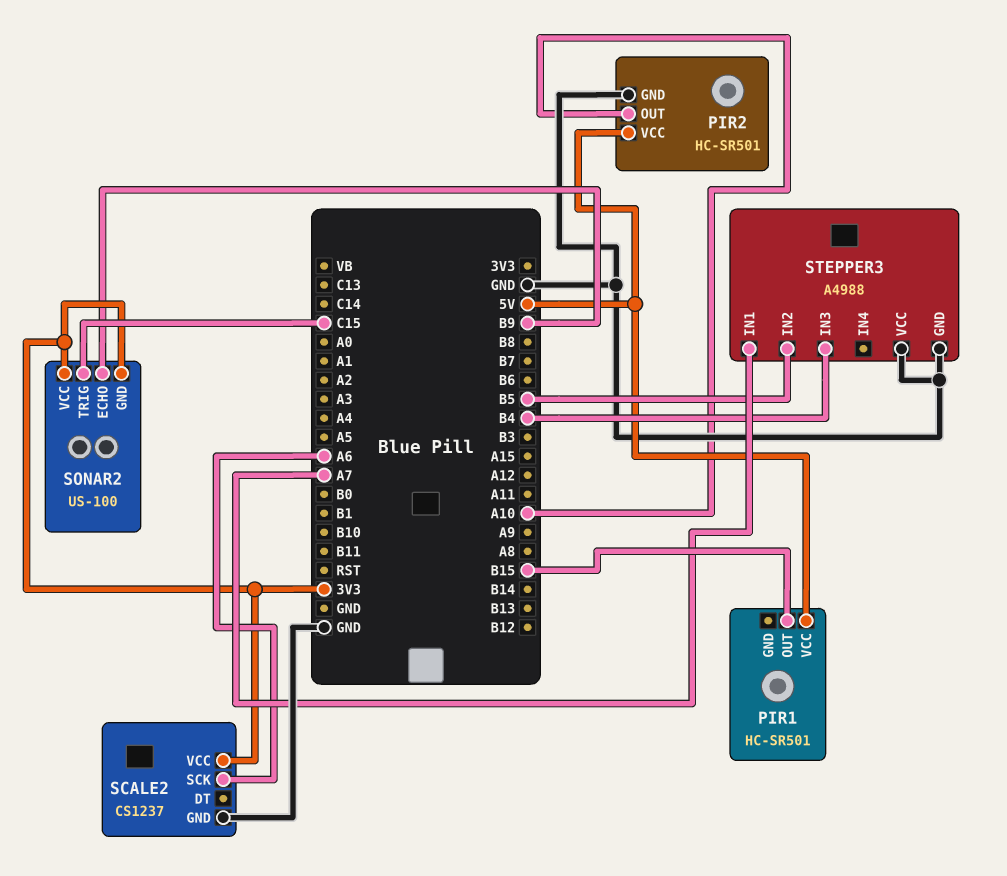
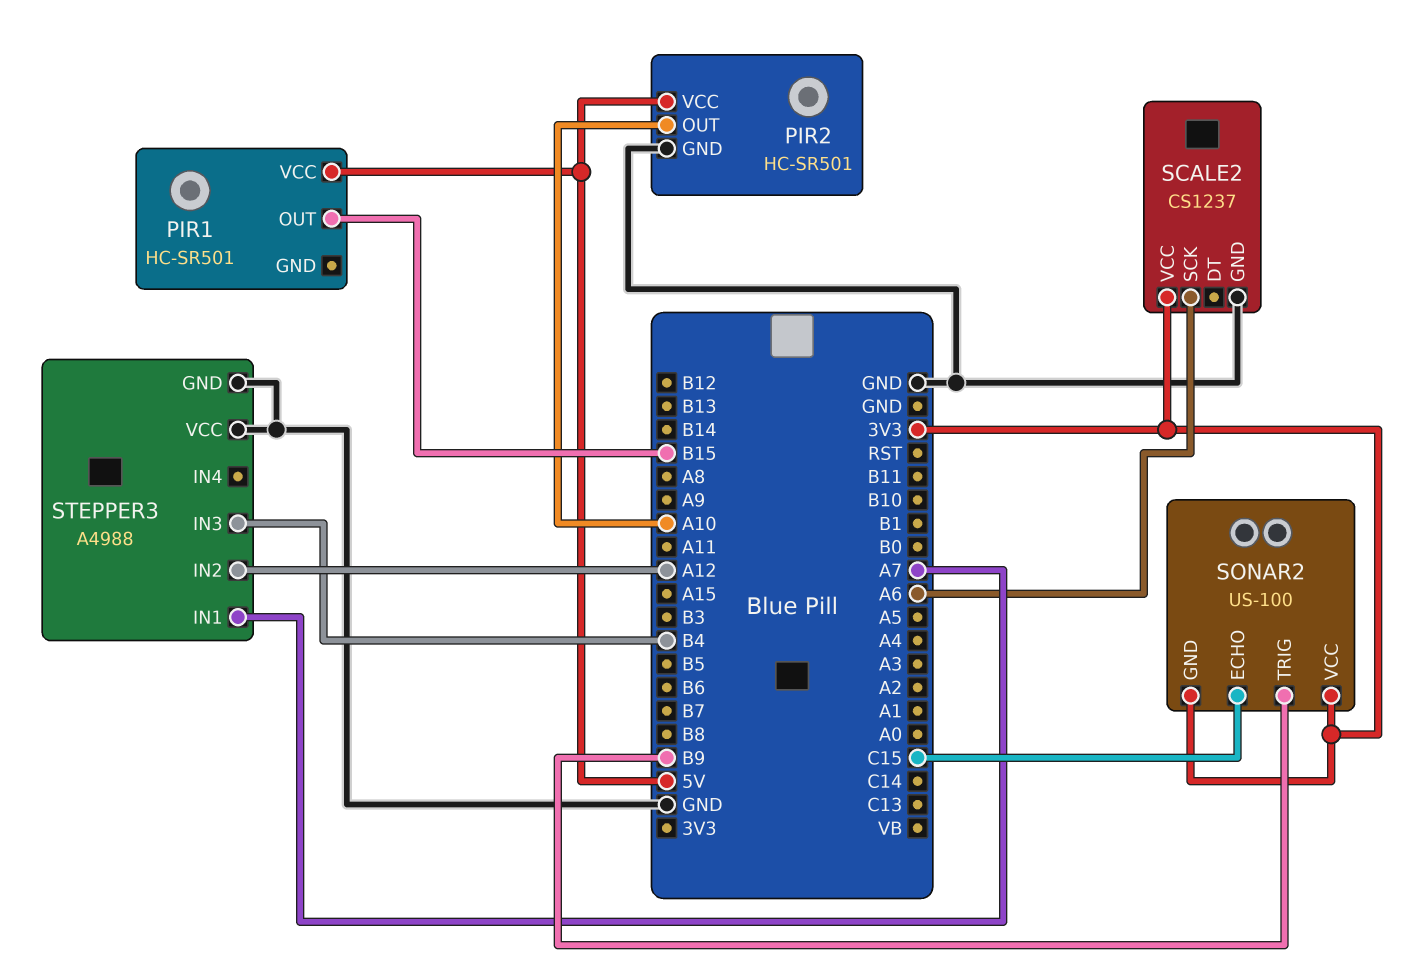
SONAR2 pin ECHO: B9 -> C15
SONAR2 pin TRIG: C15 -> B9
STEPPER3 pin IN2: B5 -> A12

